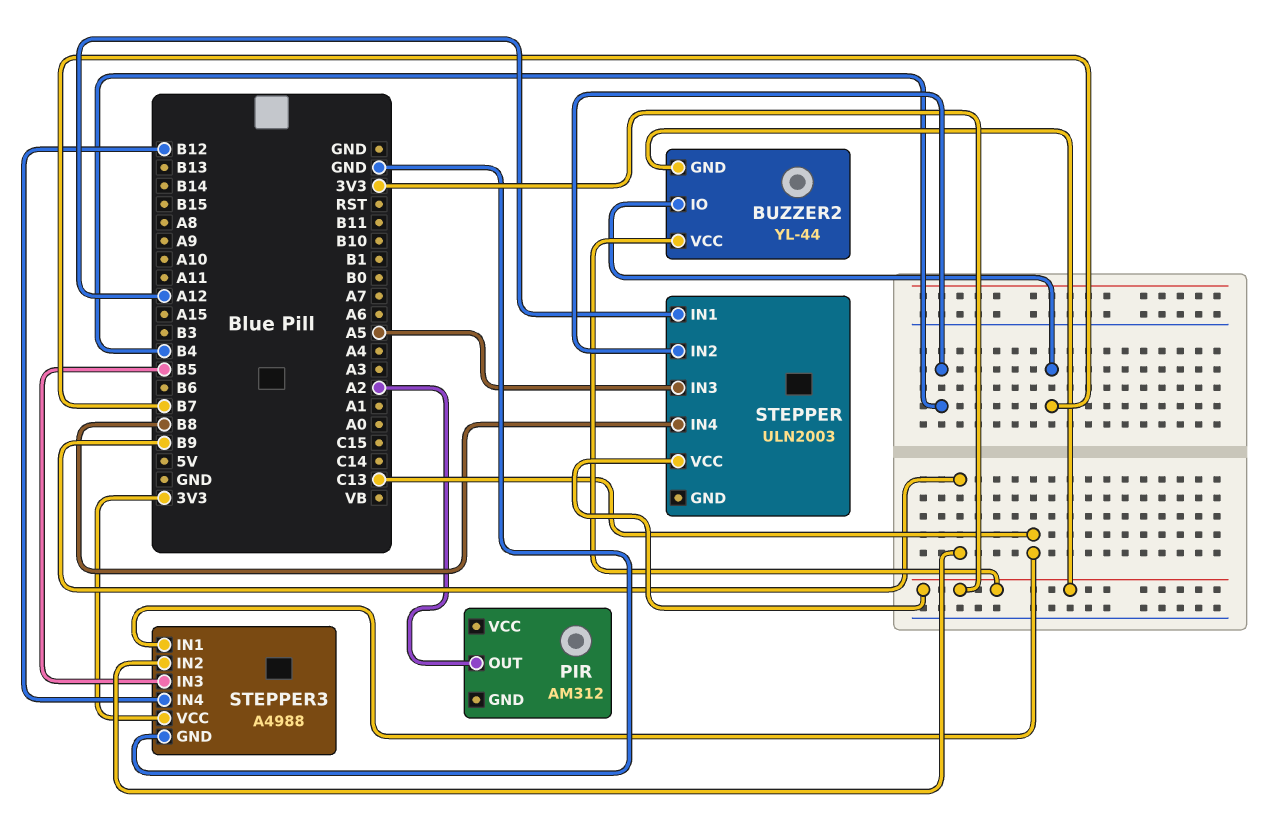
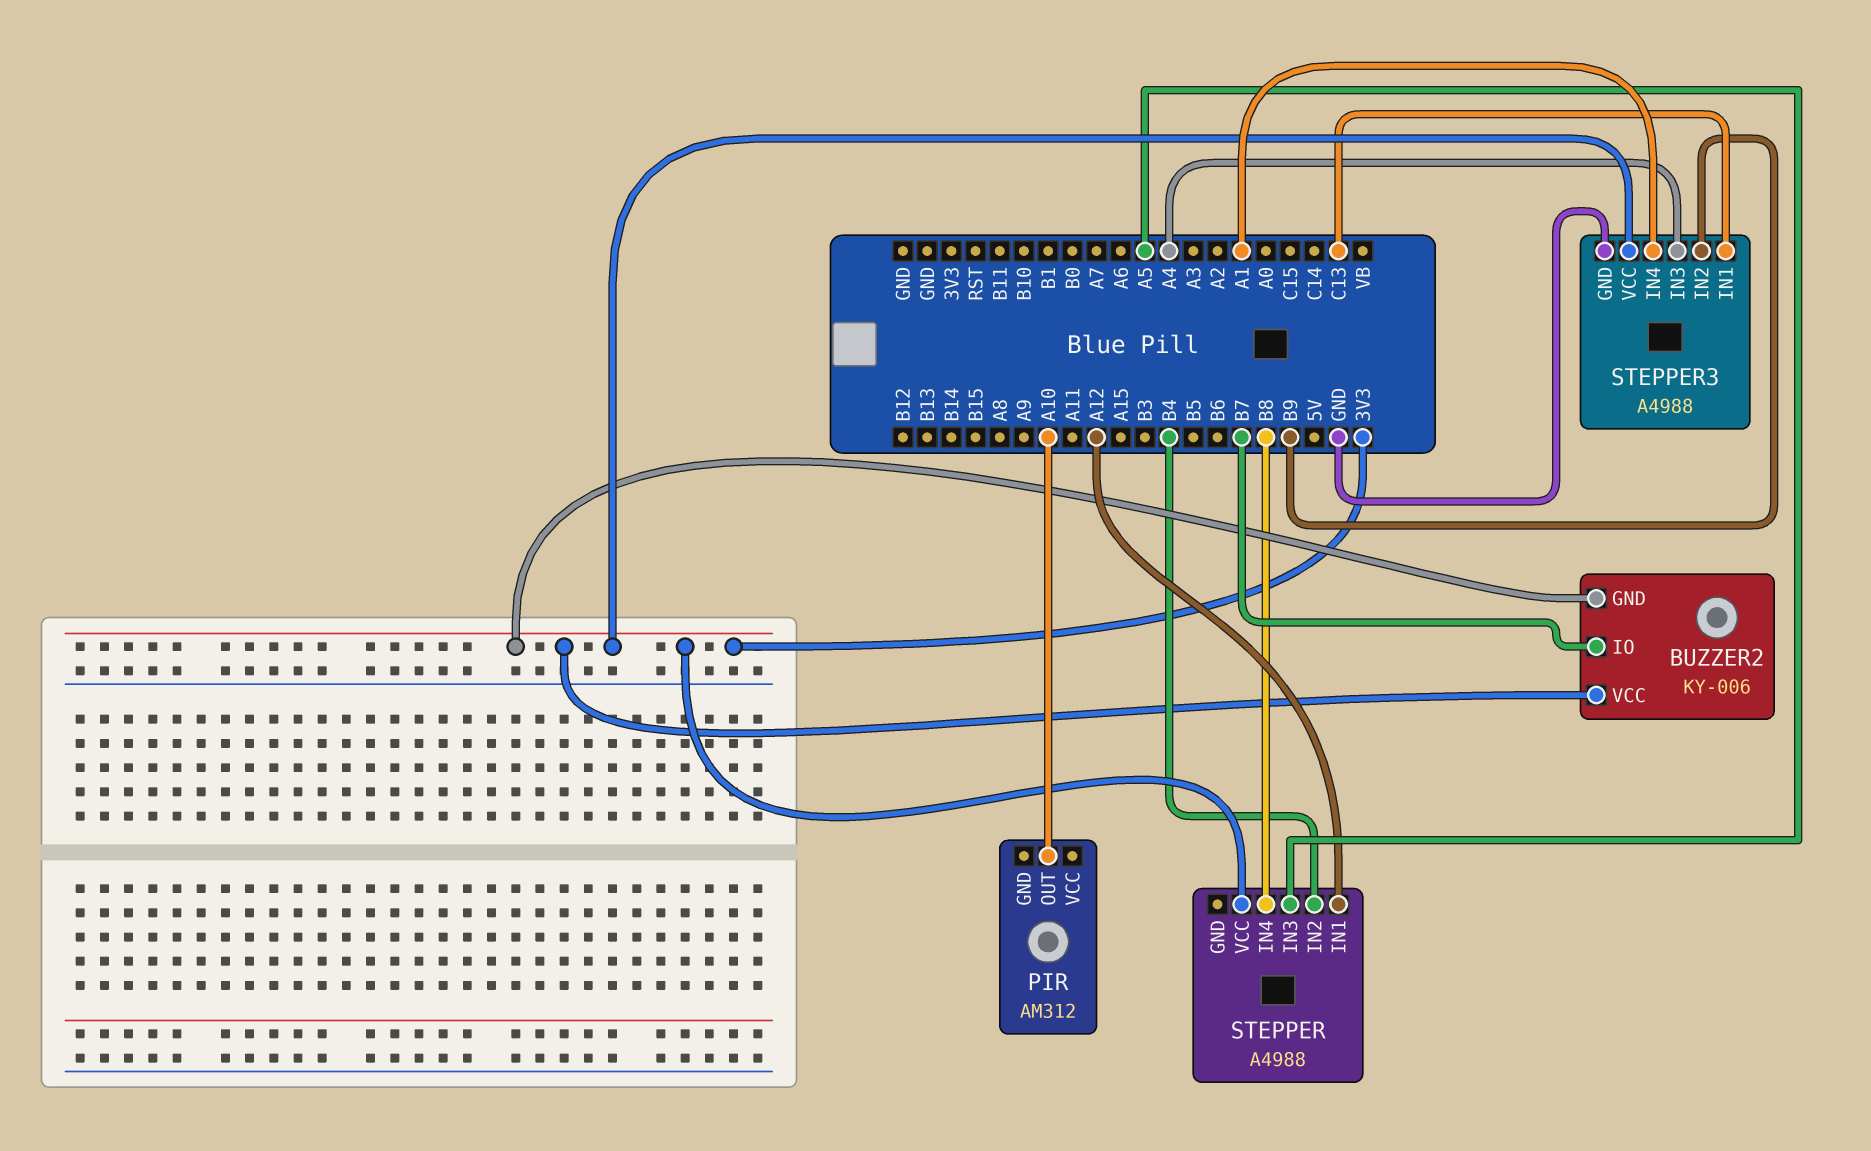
BUZZER2: YL-44 -> KY-006
PIR pin OUT: A2 -> A10
STEPPER: ULN2003 -> A4988
STEPPER3 pin IN3: B5 -> A4
STEPPER3 pin IN4: B12 -> A1

